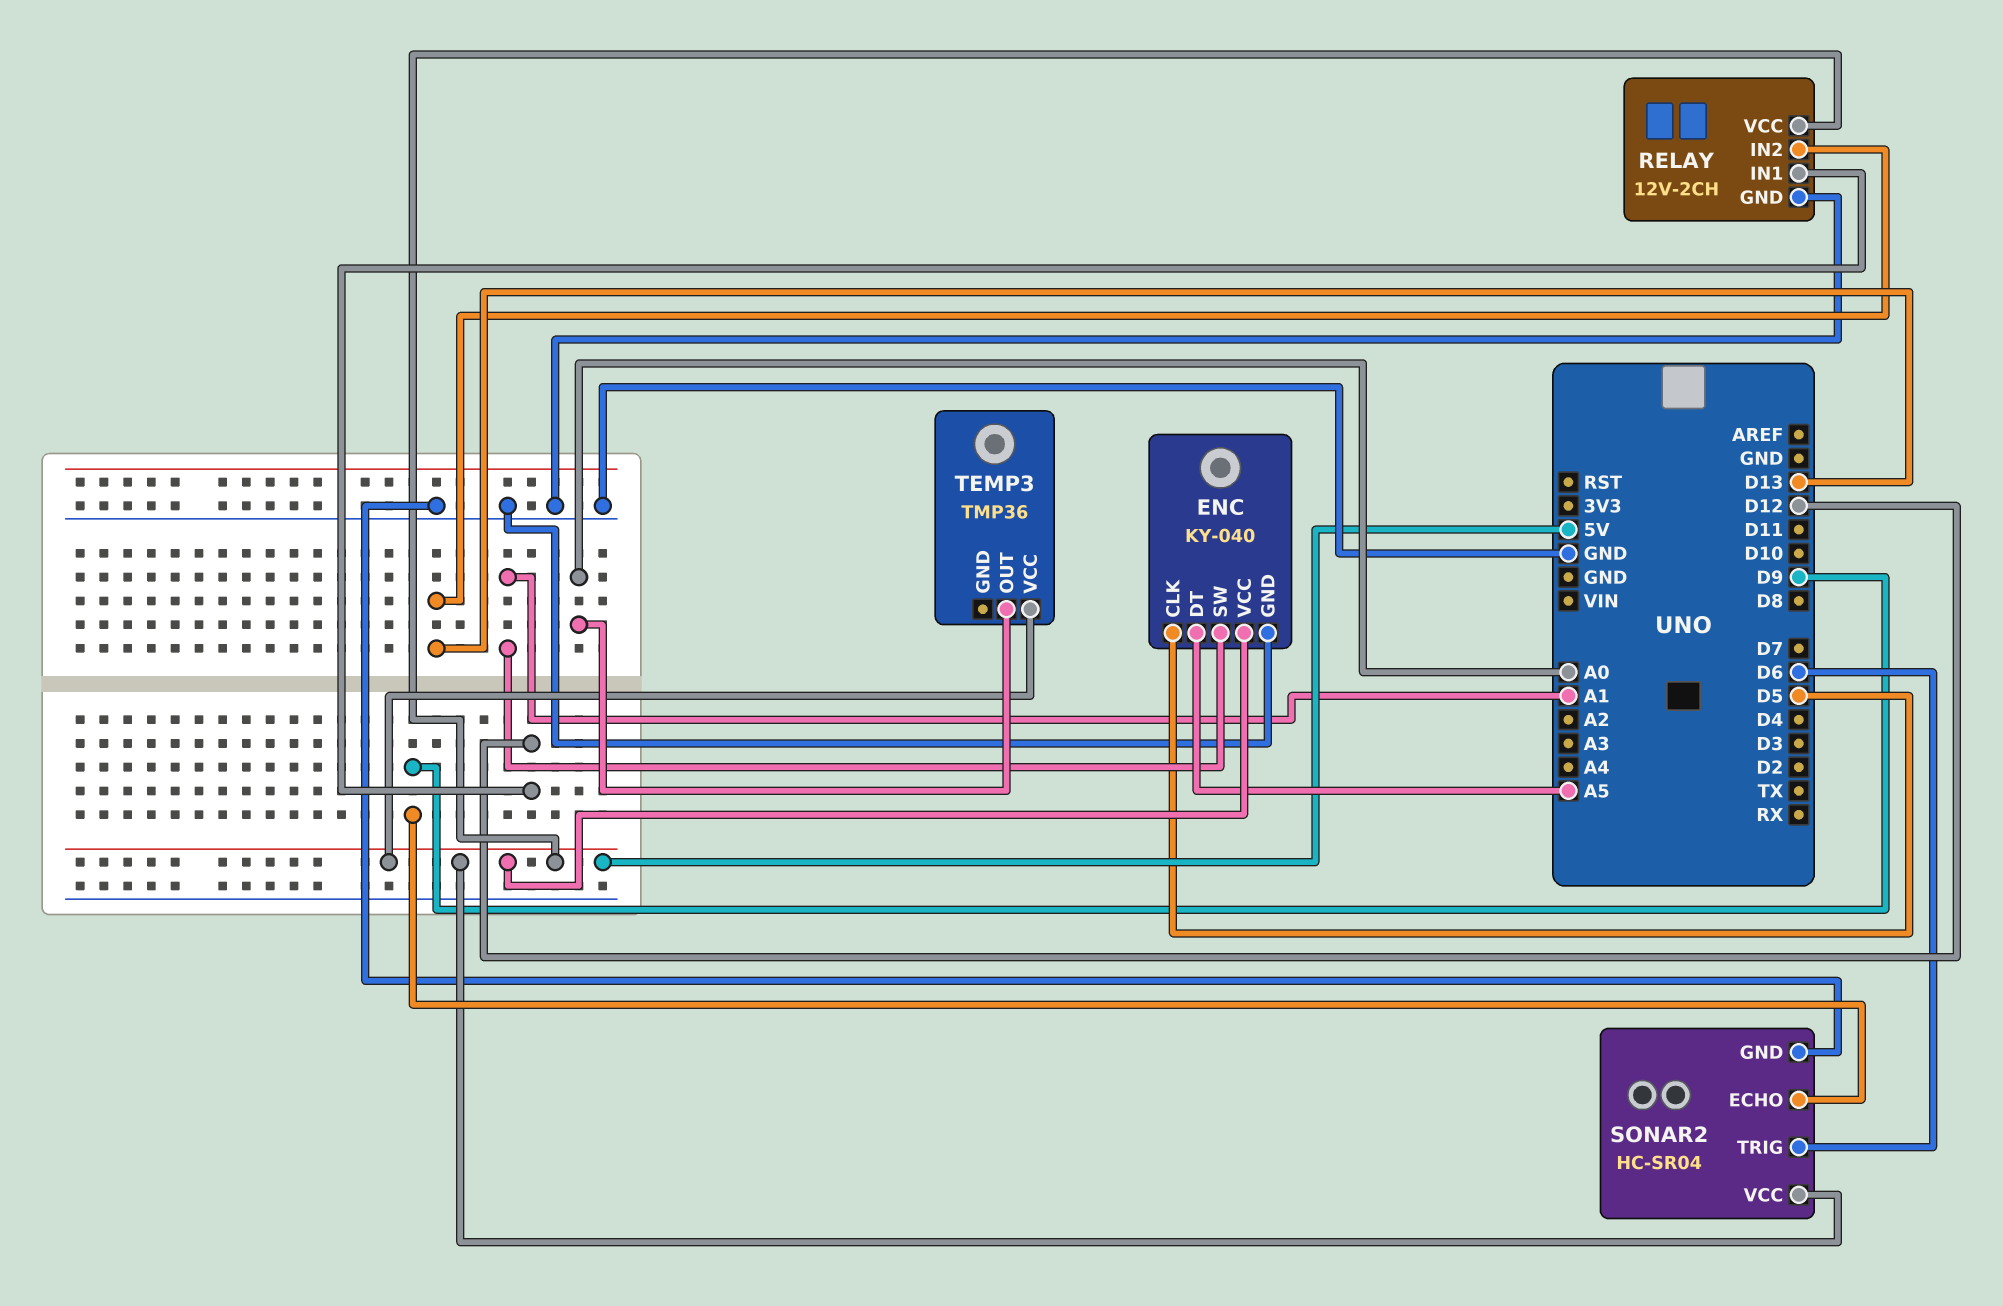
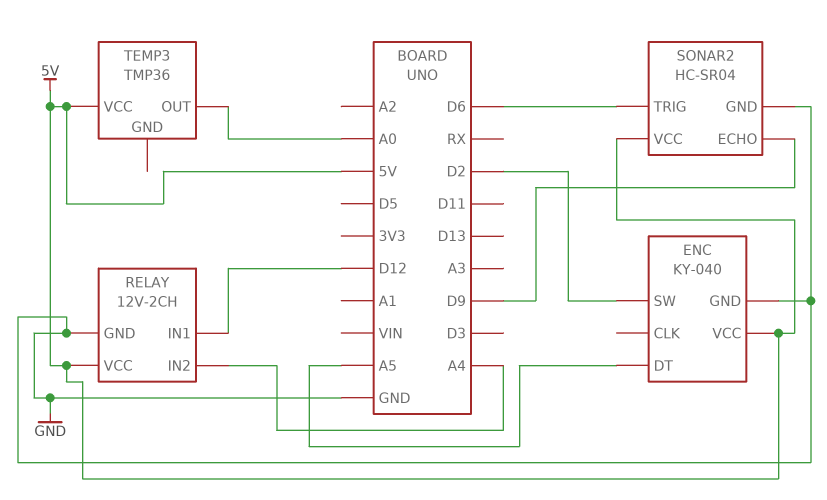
ENC pin CLK: D5 -> none
ENC pin SW: A1 -> D2
RELAY pin IN2: D13 -> A4

